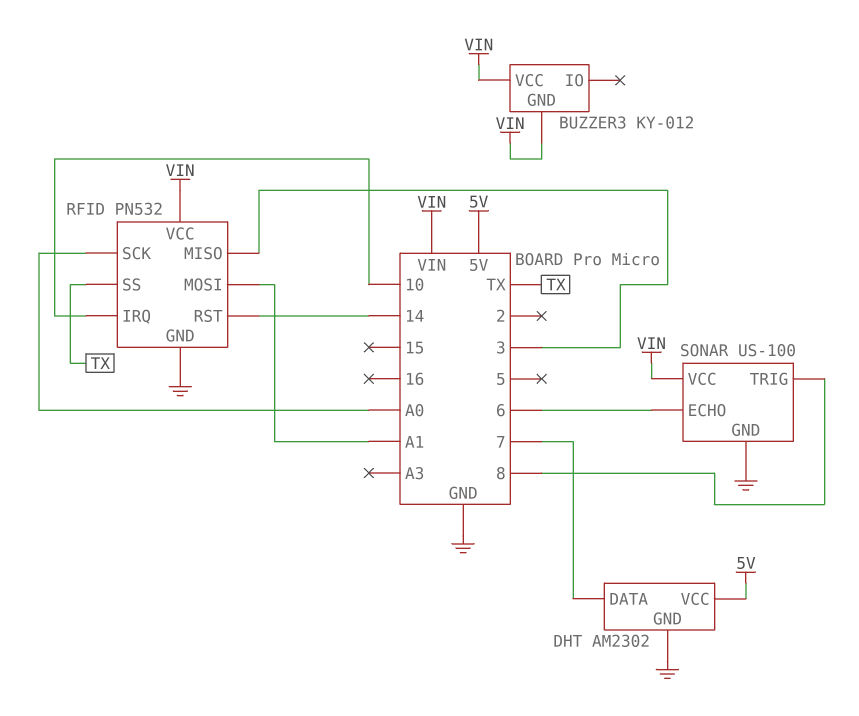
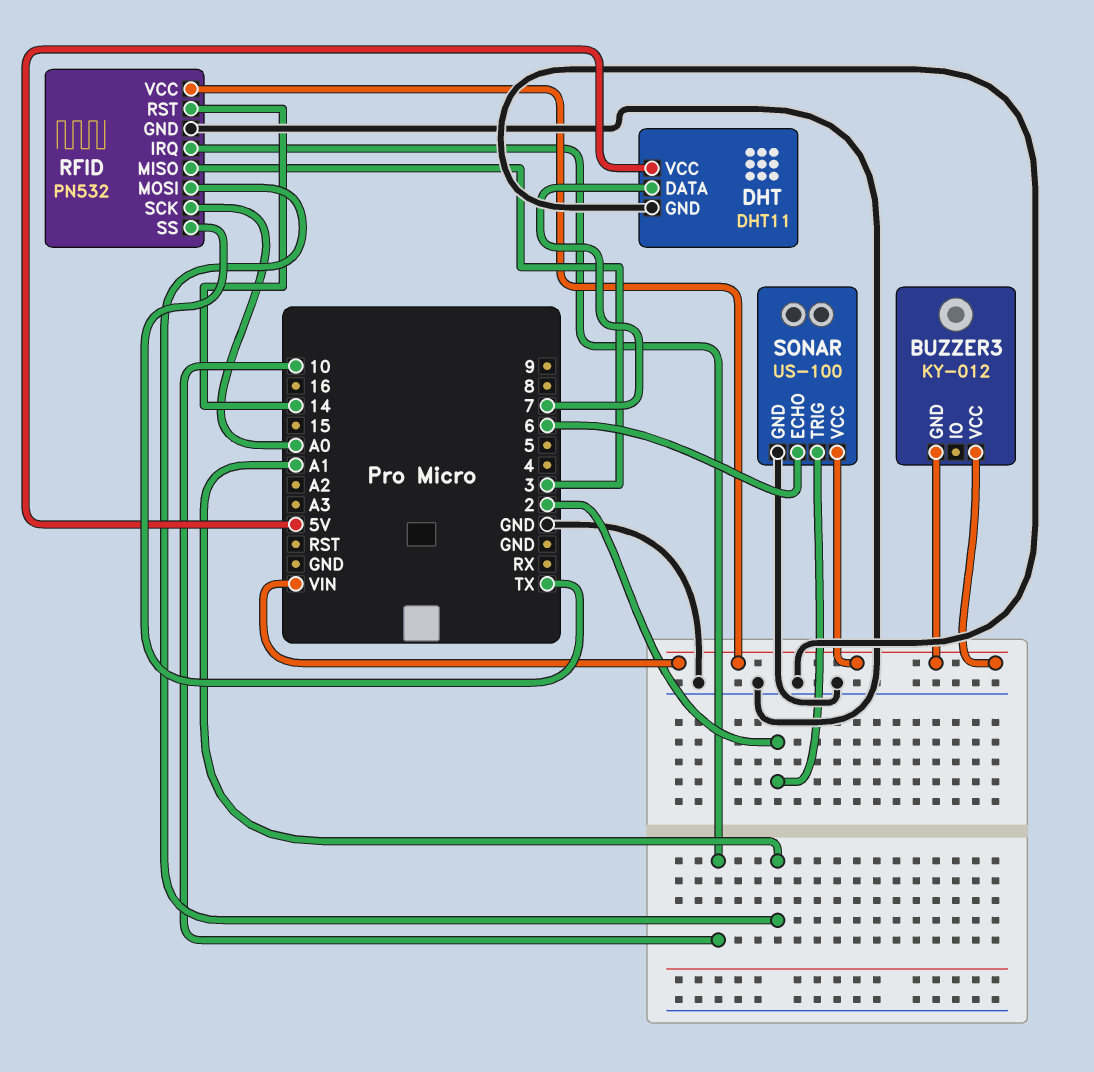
DHT: AM2302 -> DHT11
SONAR pin TRIG: 8 -> 2

